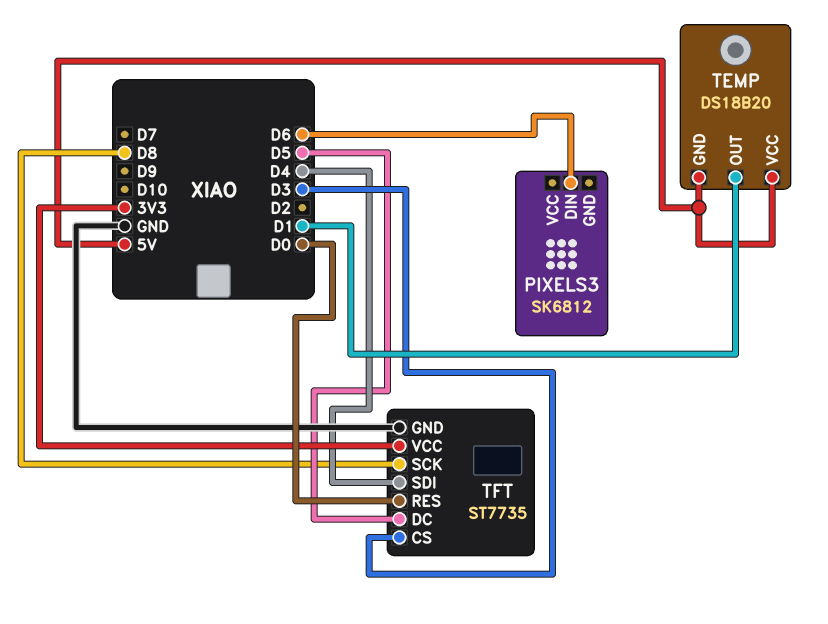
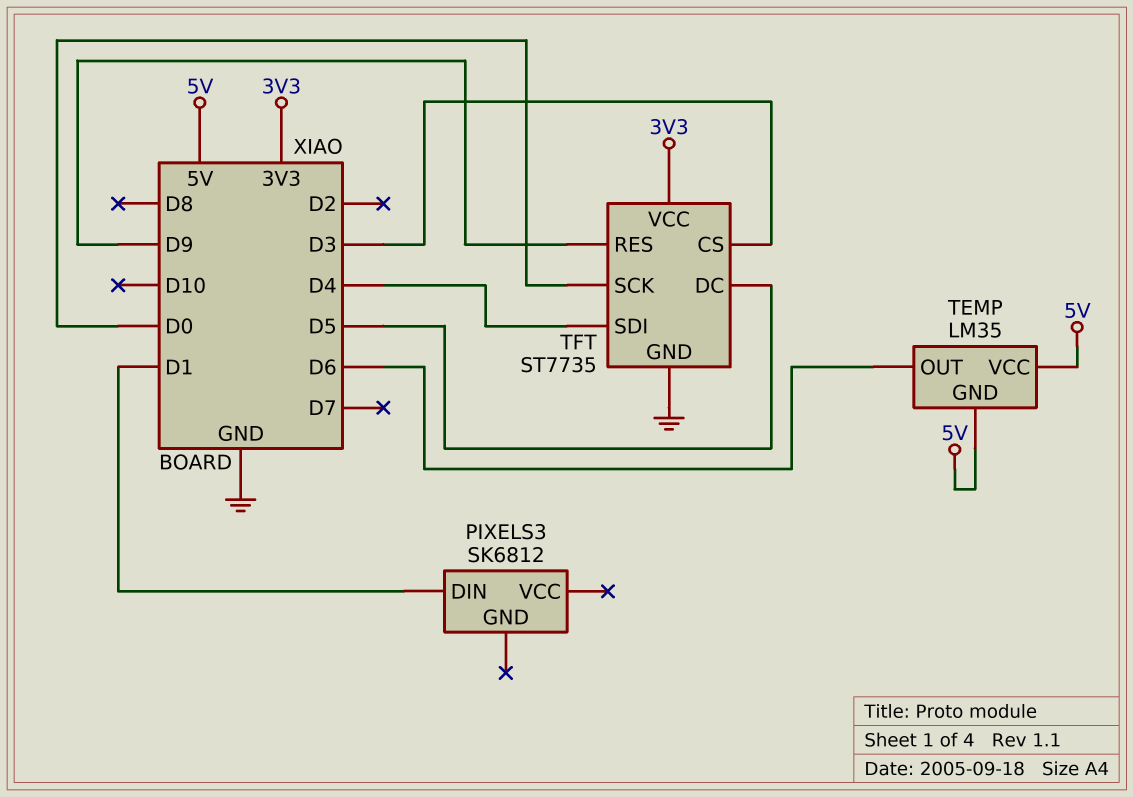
PIXELS3 pin DIN: D6 -> D1
TEMP: DS18B20 -> LM35
TEMP pin OUT: D1 -> D6
TFT pin RES: D0 -> D9
TFT pin SCK: D8 -> D0

